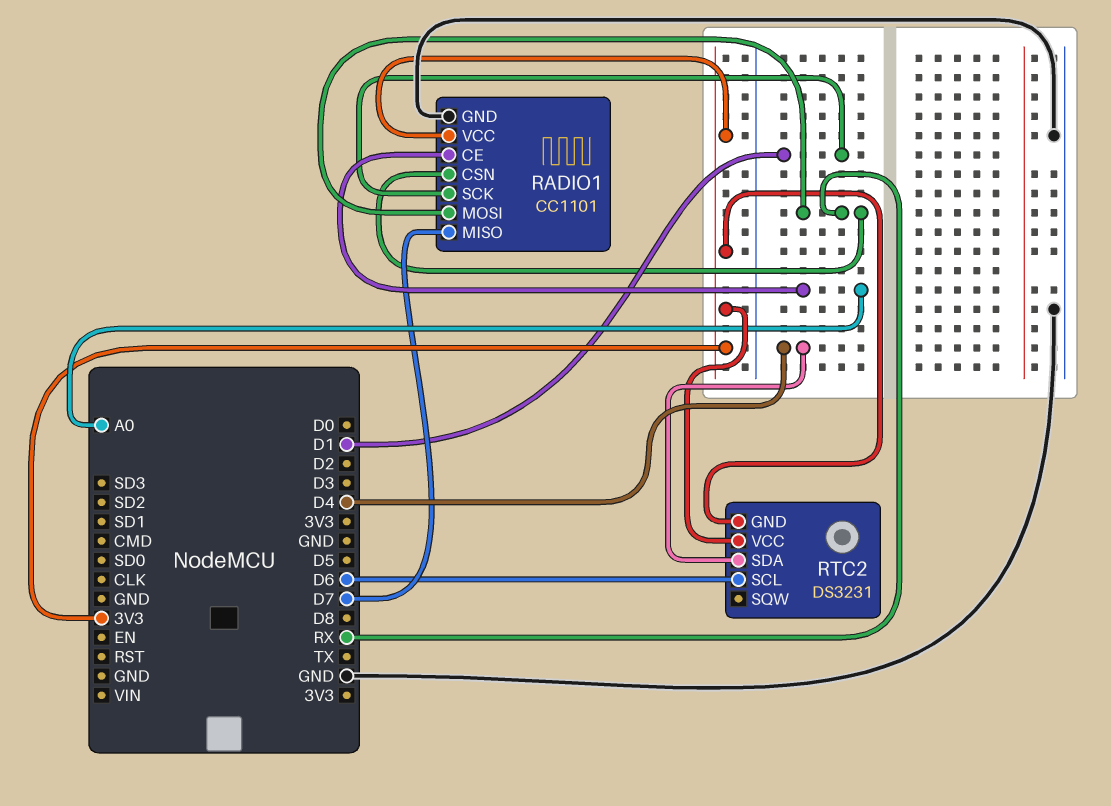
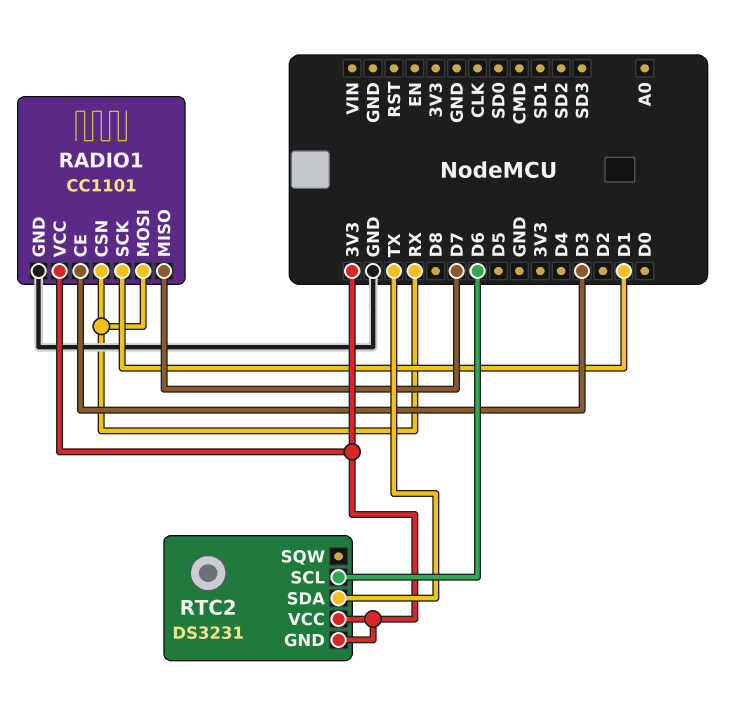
RADIO1 pin CE: A0 -> D3
RTC2 pin SDA: D4 -> TX

